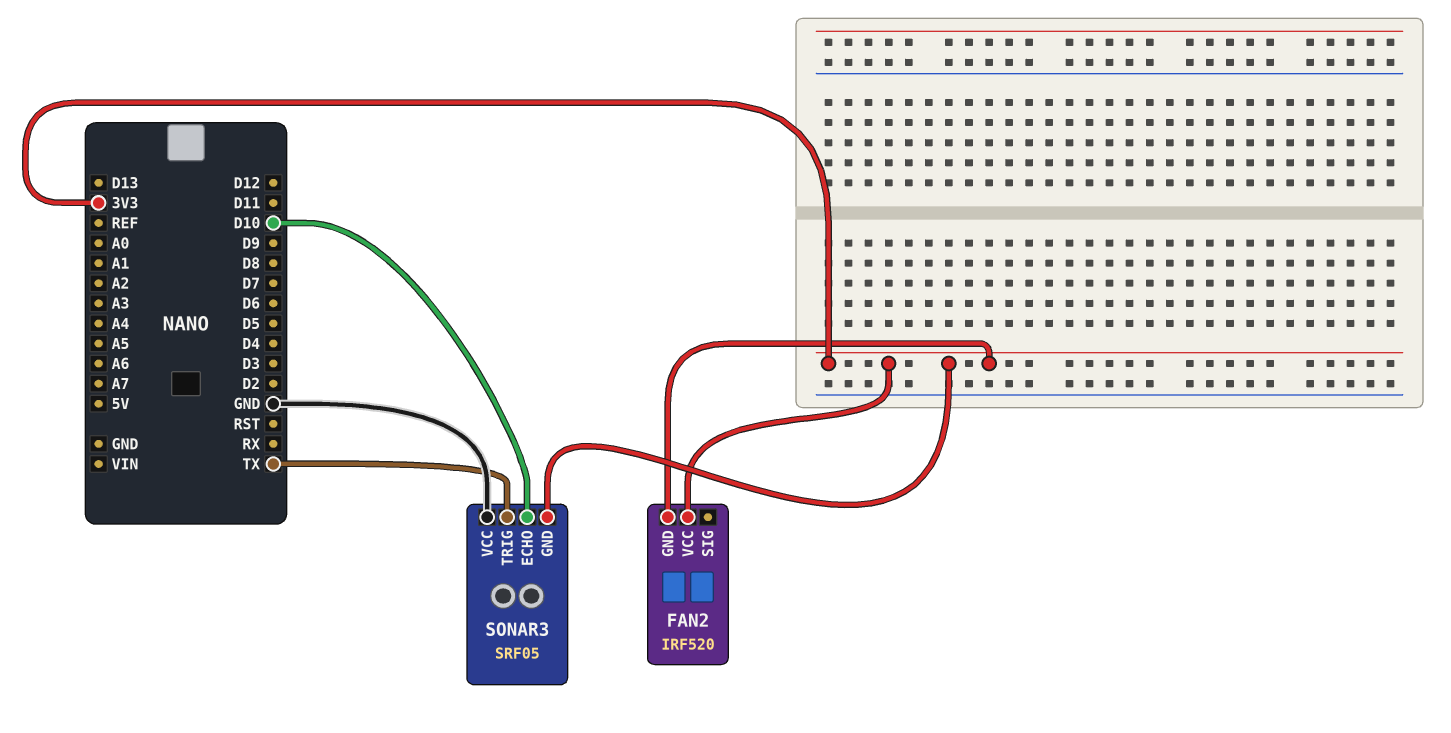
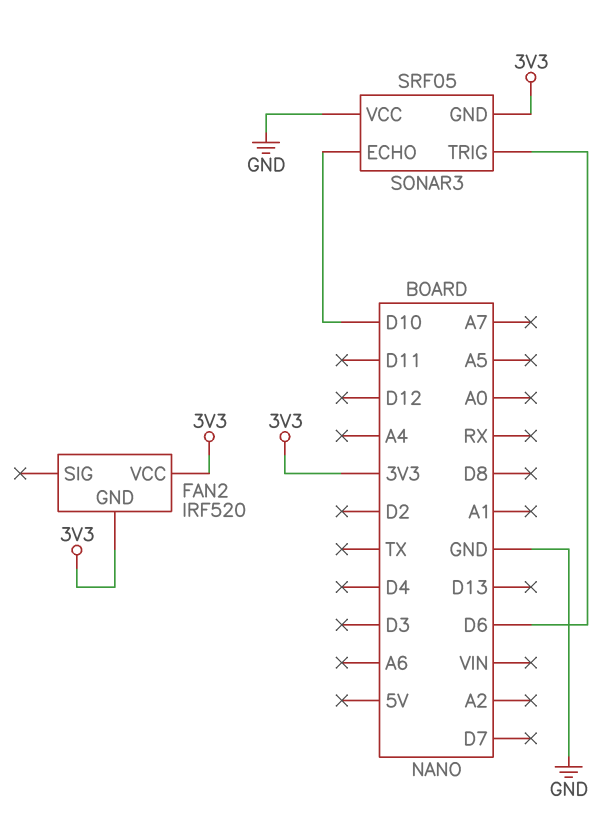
SONAR3 pin TRIG: TX -> D6

